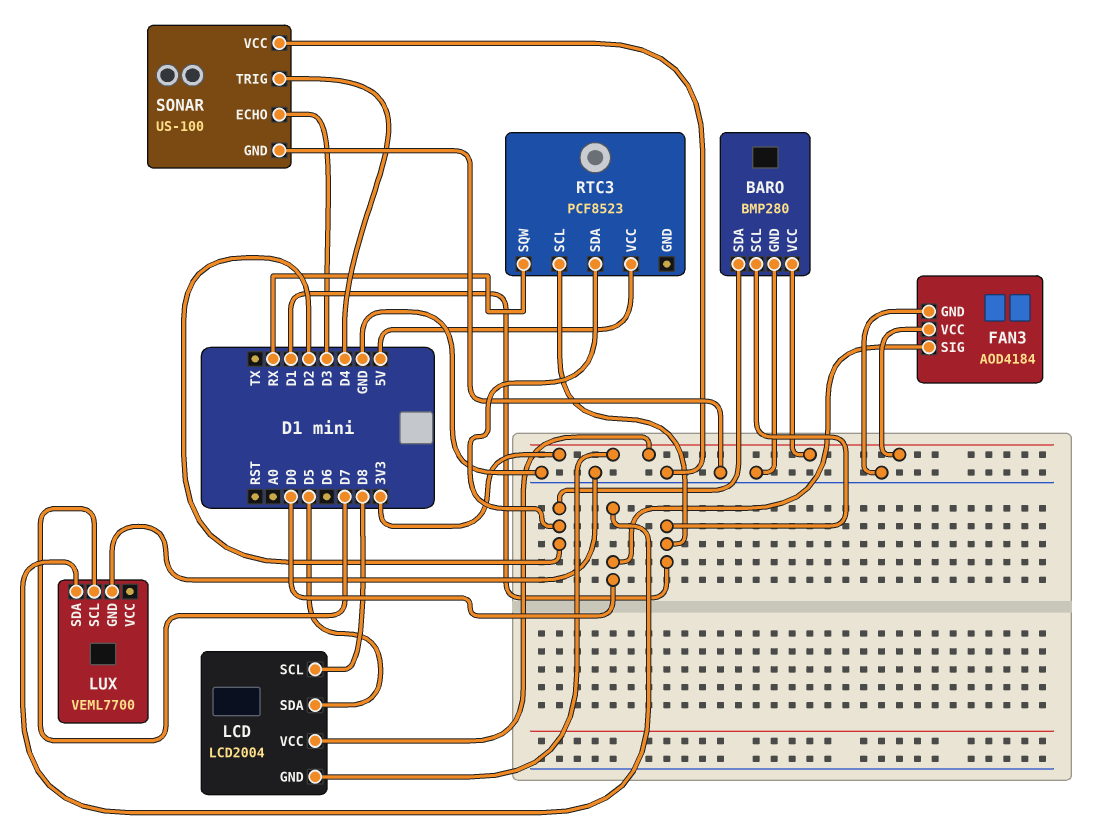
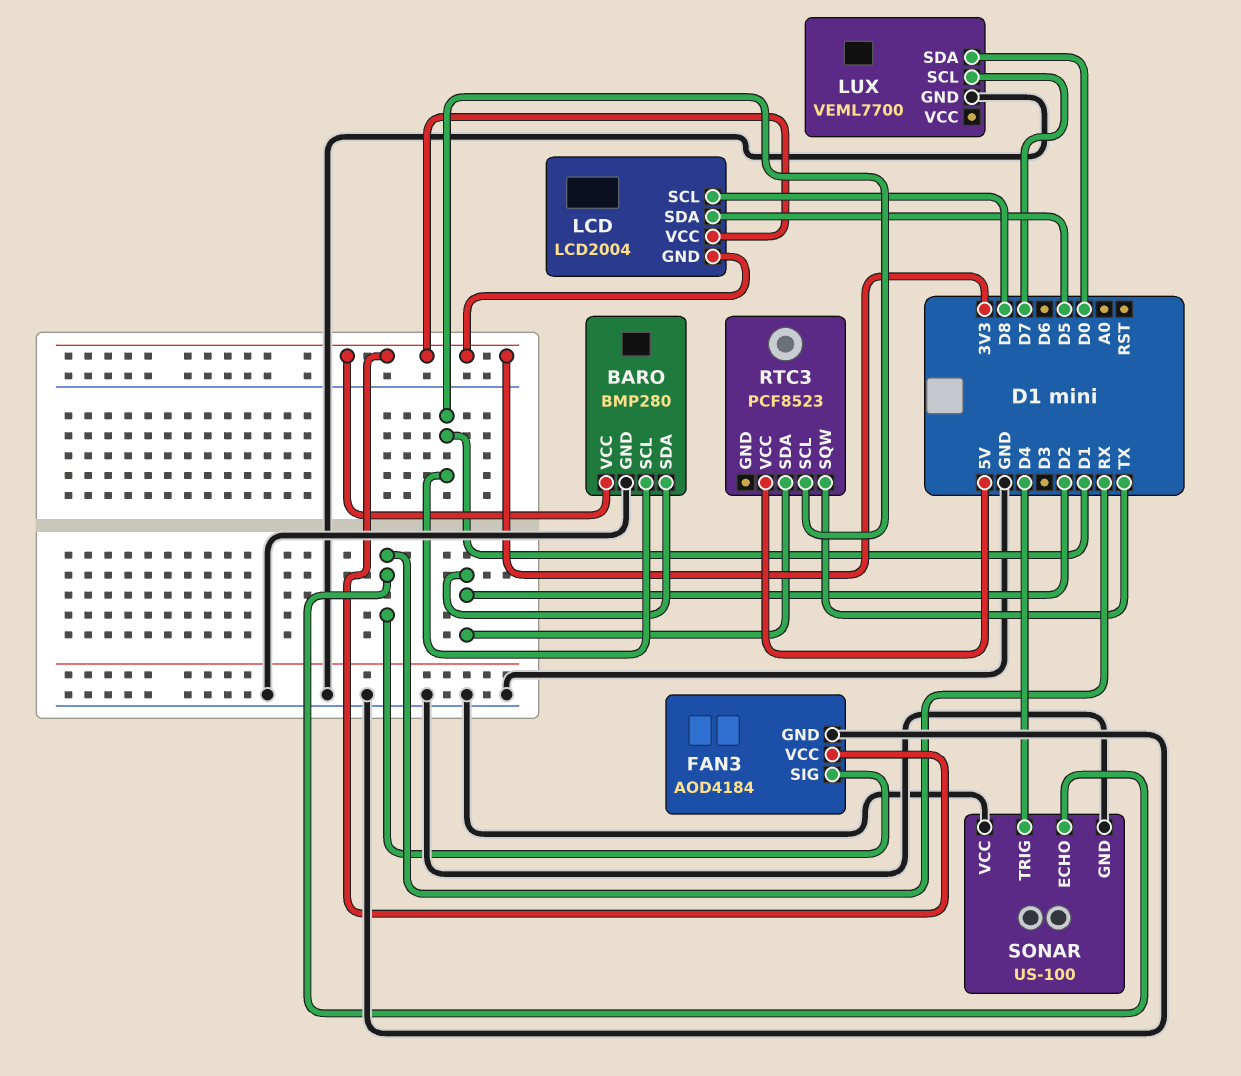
FAN3 pin SIG: D0 -> RX
RTC3 pin SQW: RX -> TX
SONAR pin ECHO: D3 -> RX

